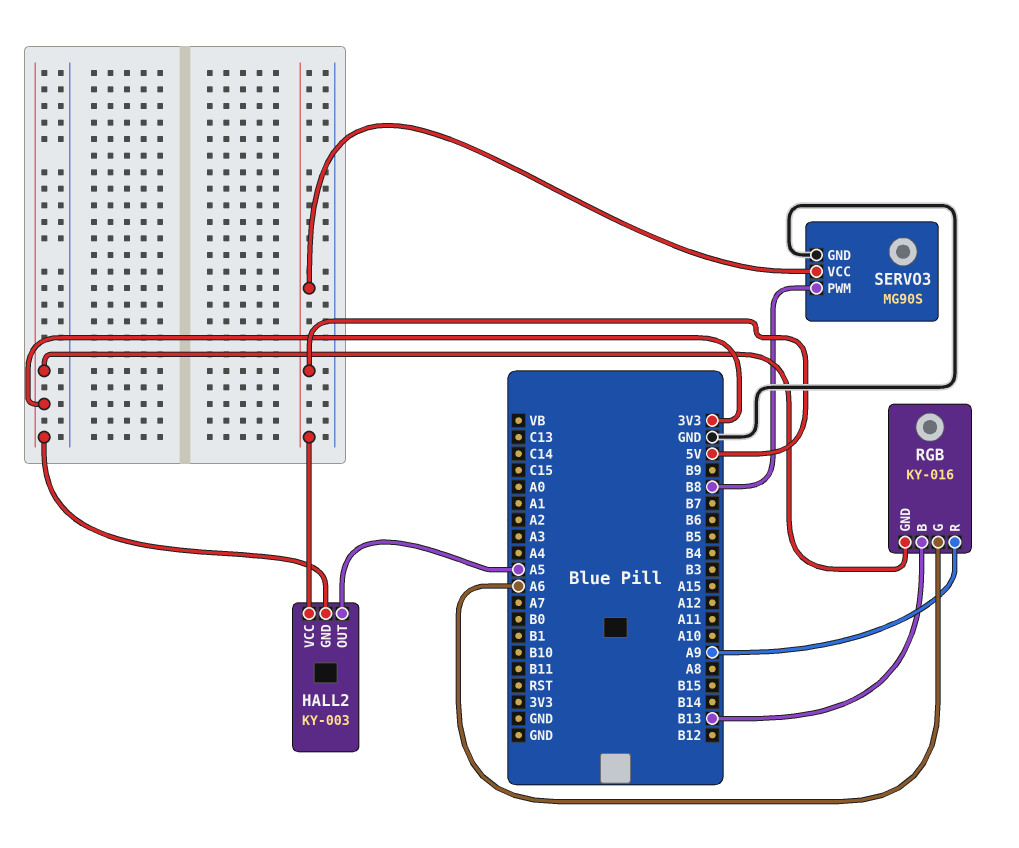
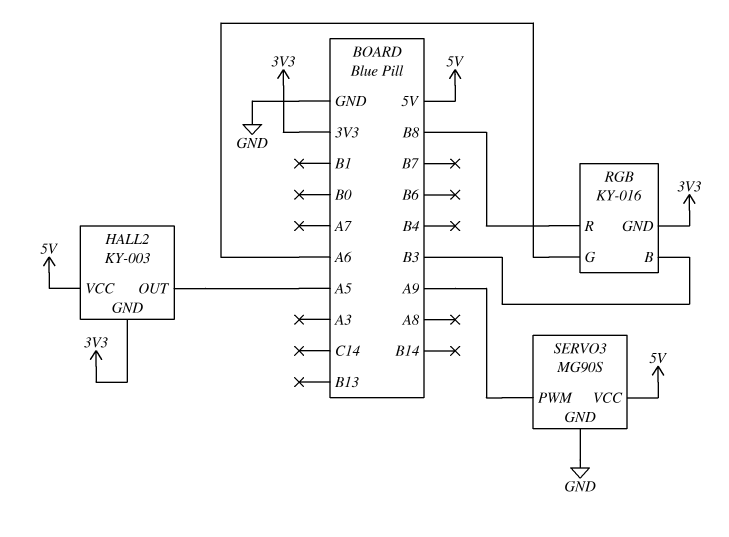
RGB pin B: B13 -> B3
RGB pin R: A9 -> B8
SERVO3 pin PWM: B8 -> A9

